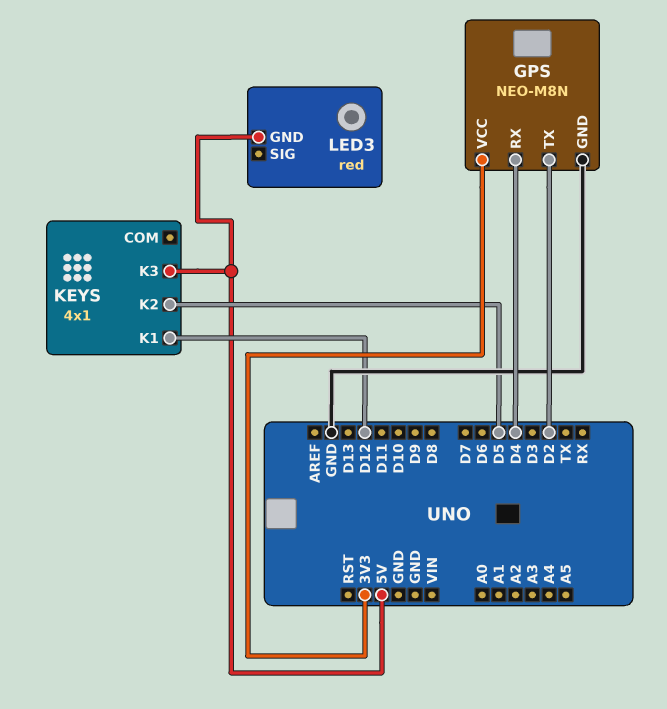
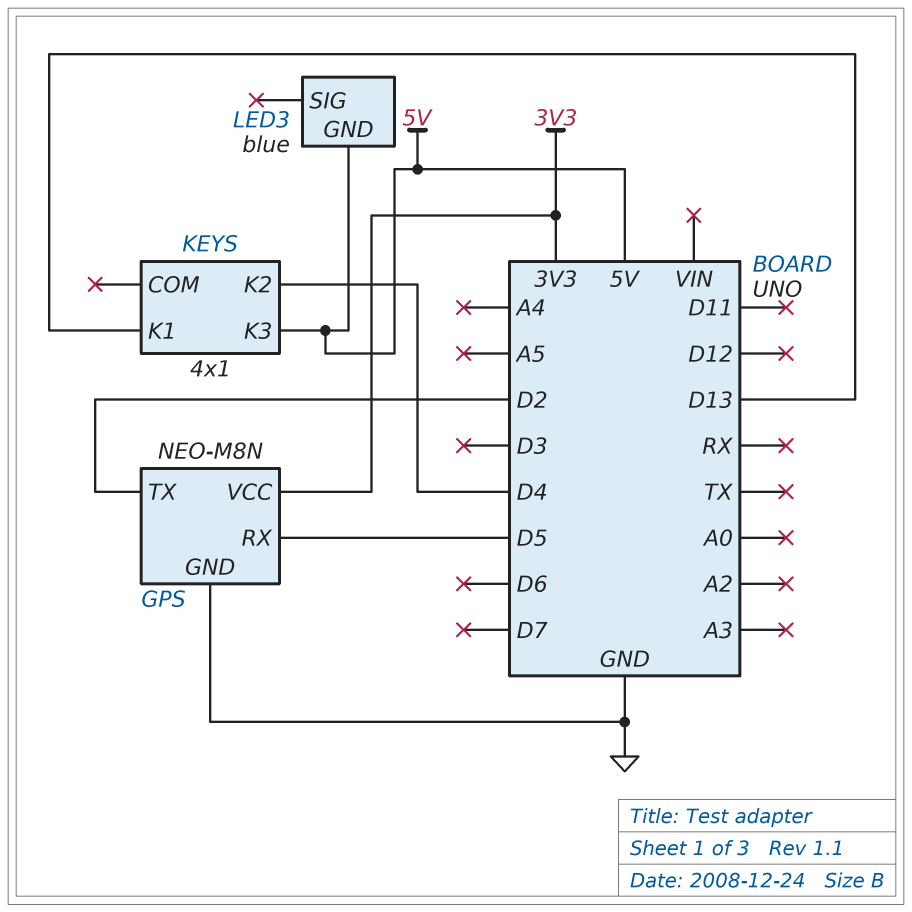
GPS pin RX: D4 -> D5
KEYS pin K1: D12 -> D13
KEYS pin K2: D5 -> D4
LED3: red -> blue

